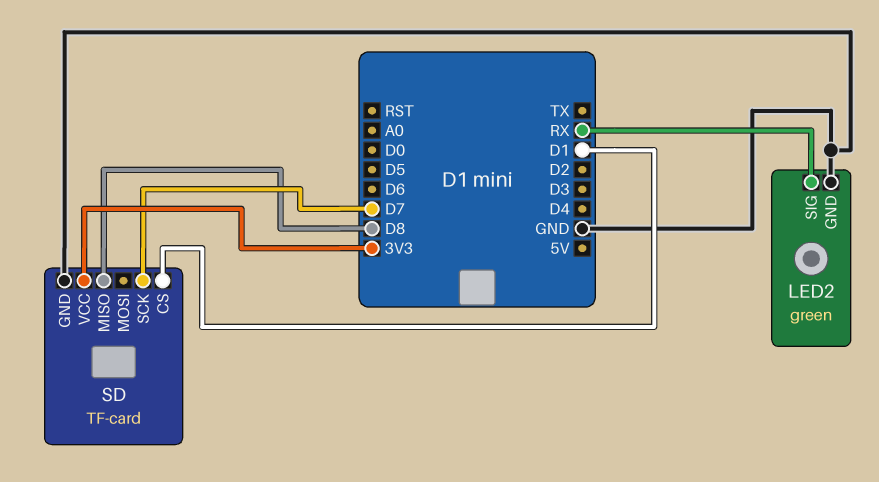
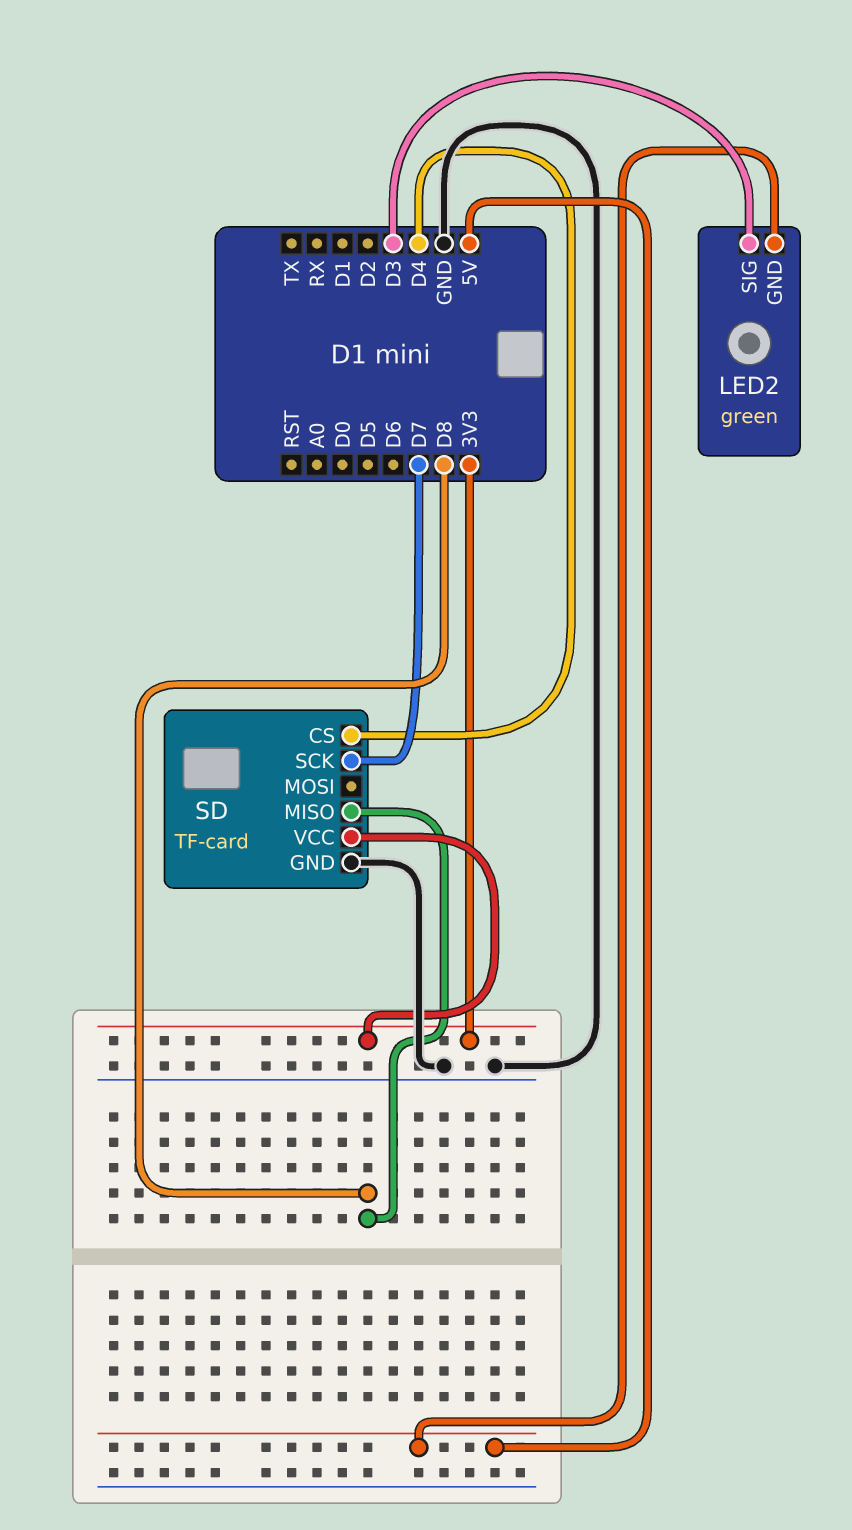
LED2 pin GND: GND -> 5V
LED2 pin SIG: RX -> D3
SD pin CS: D1 -> D4

